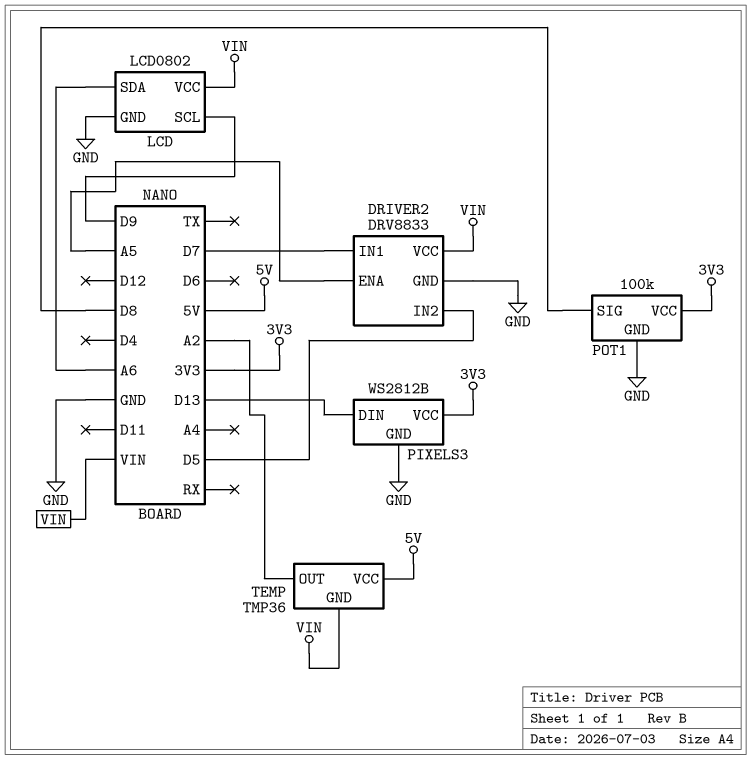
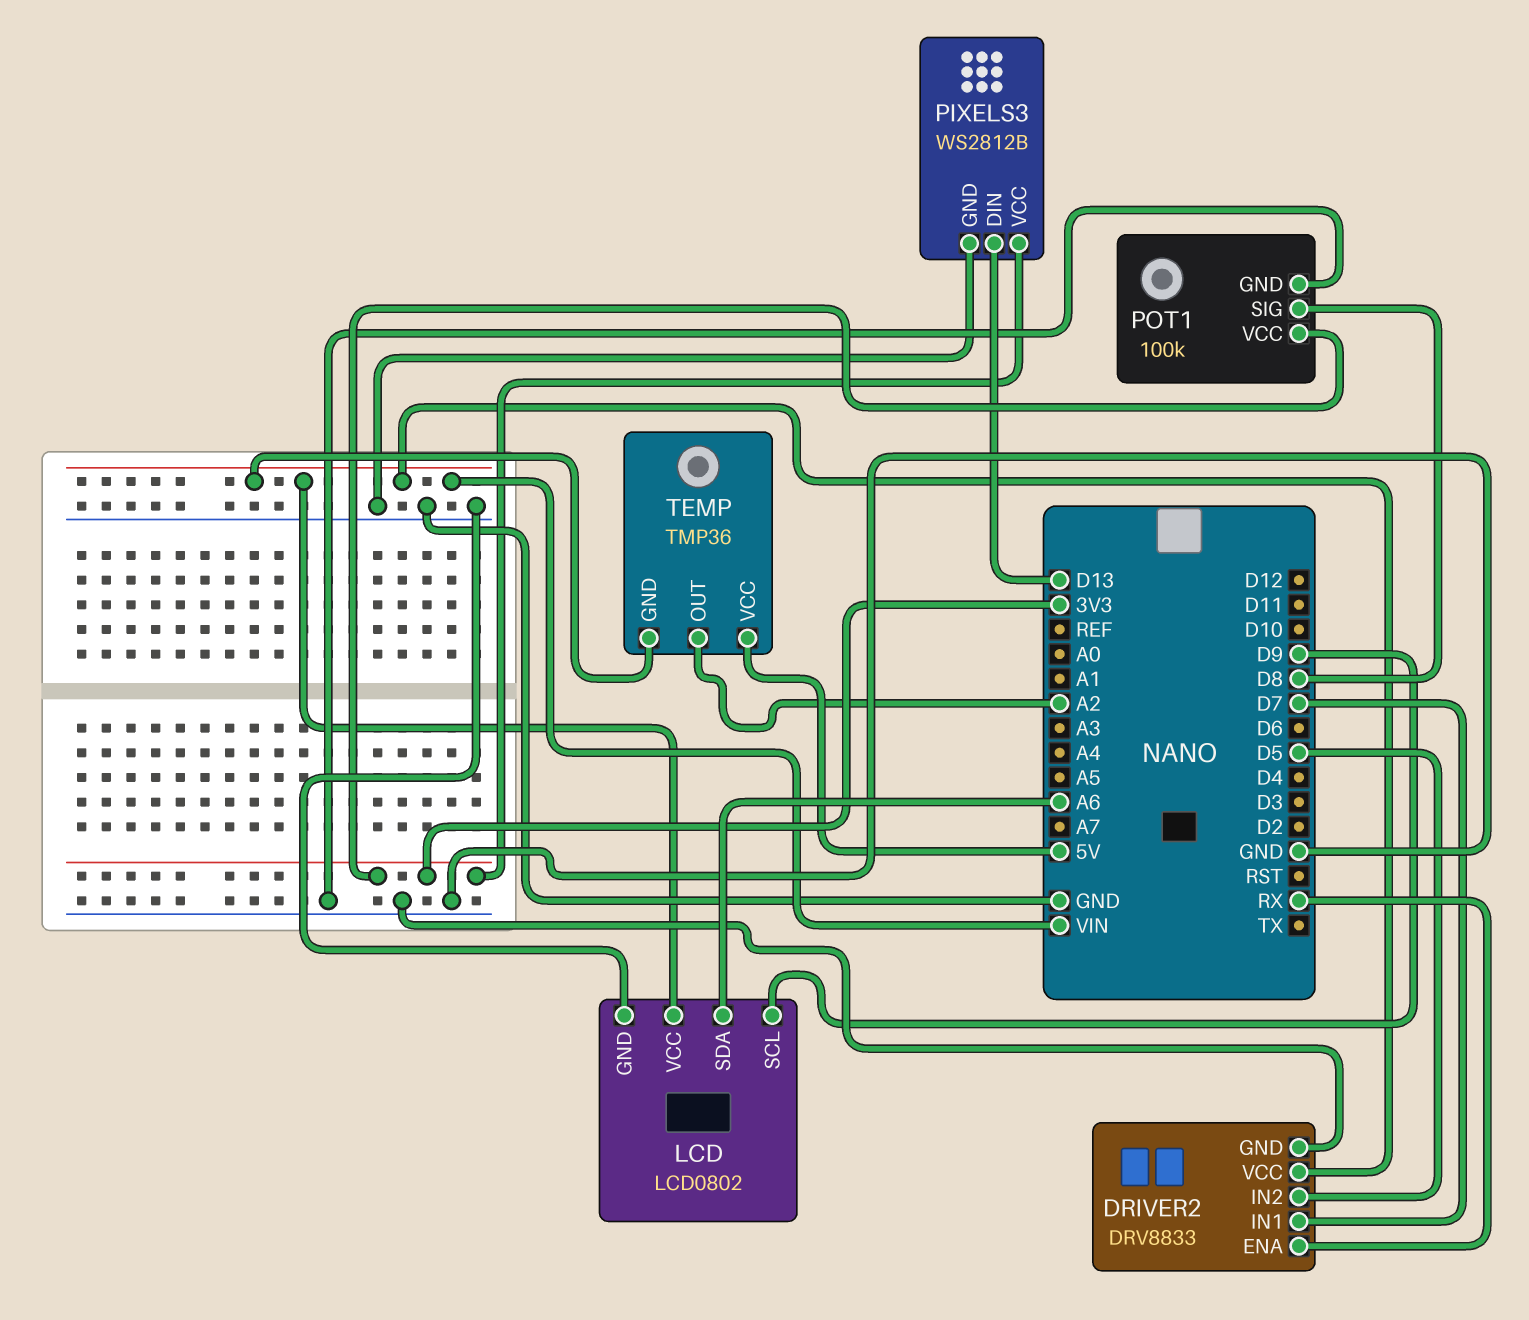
DRIVER2 pin ENA: A5 -> RX

